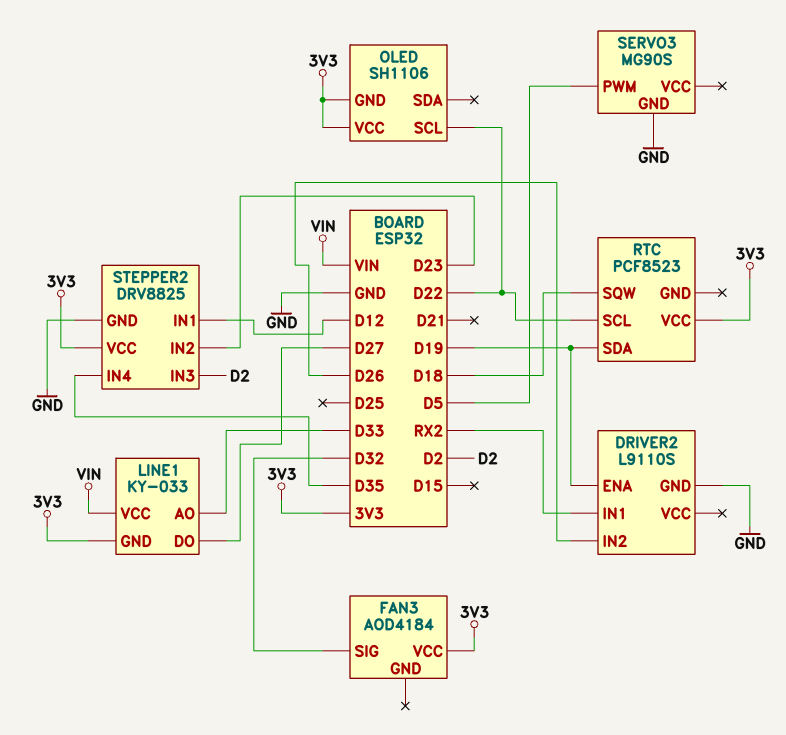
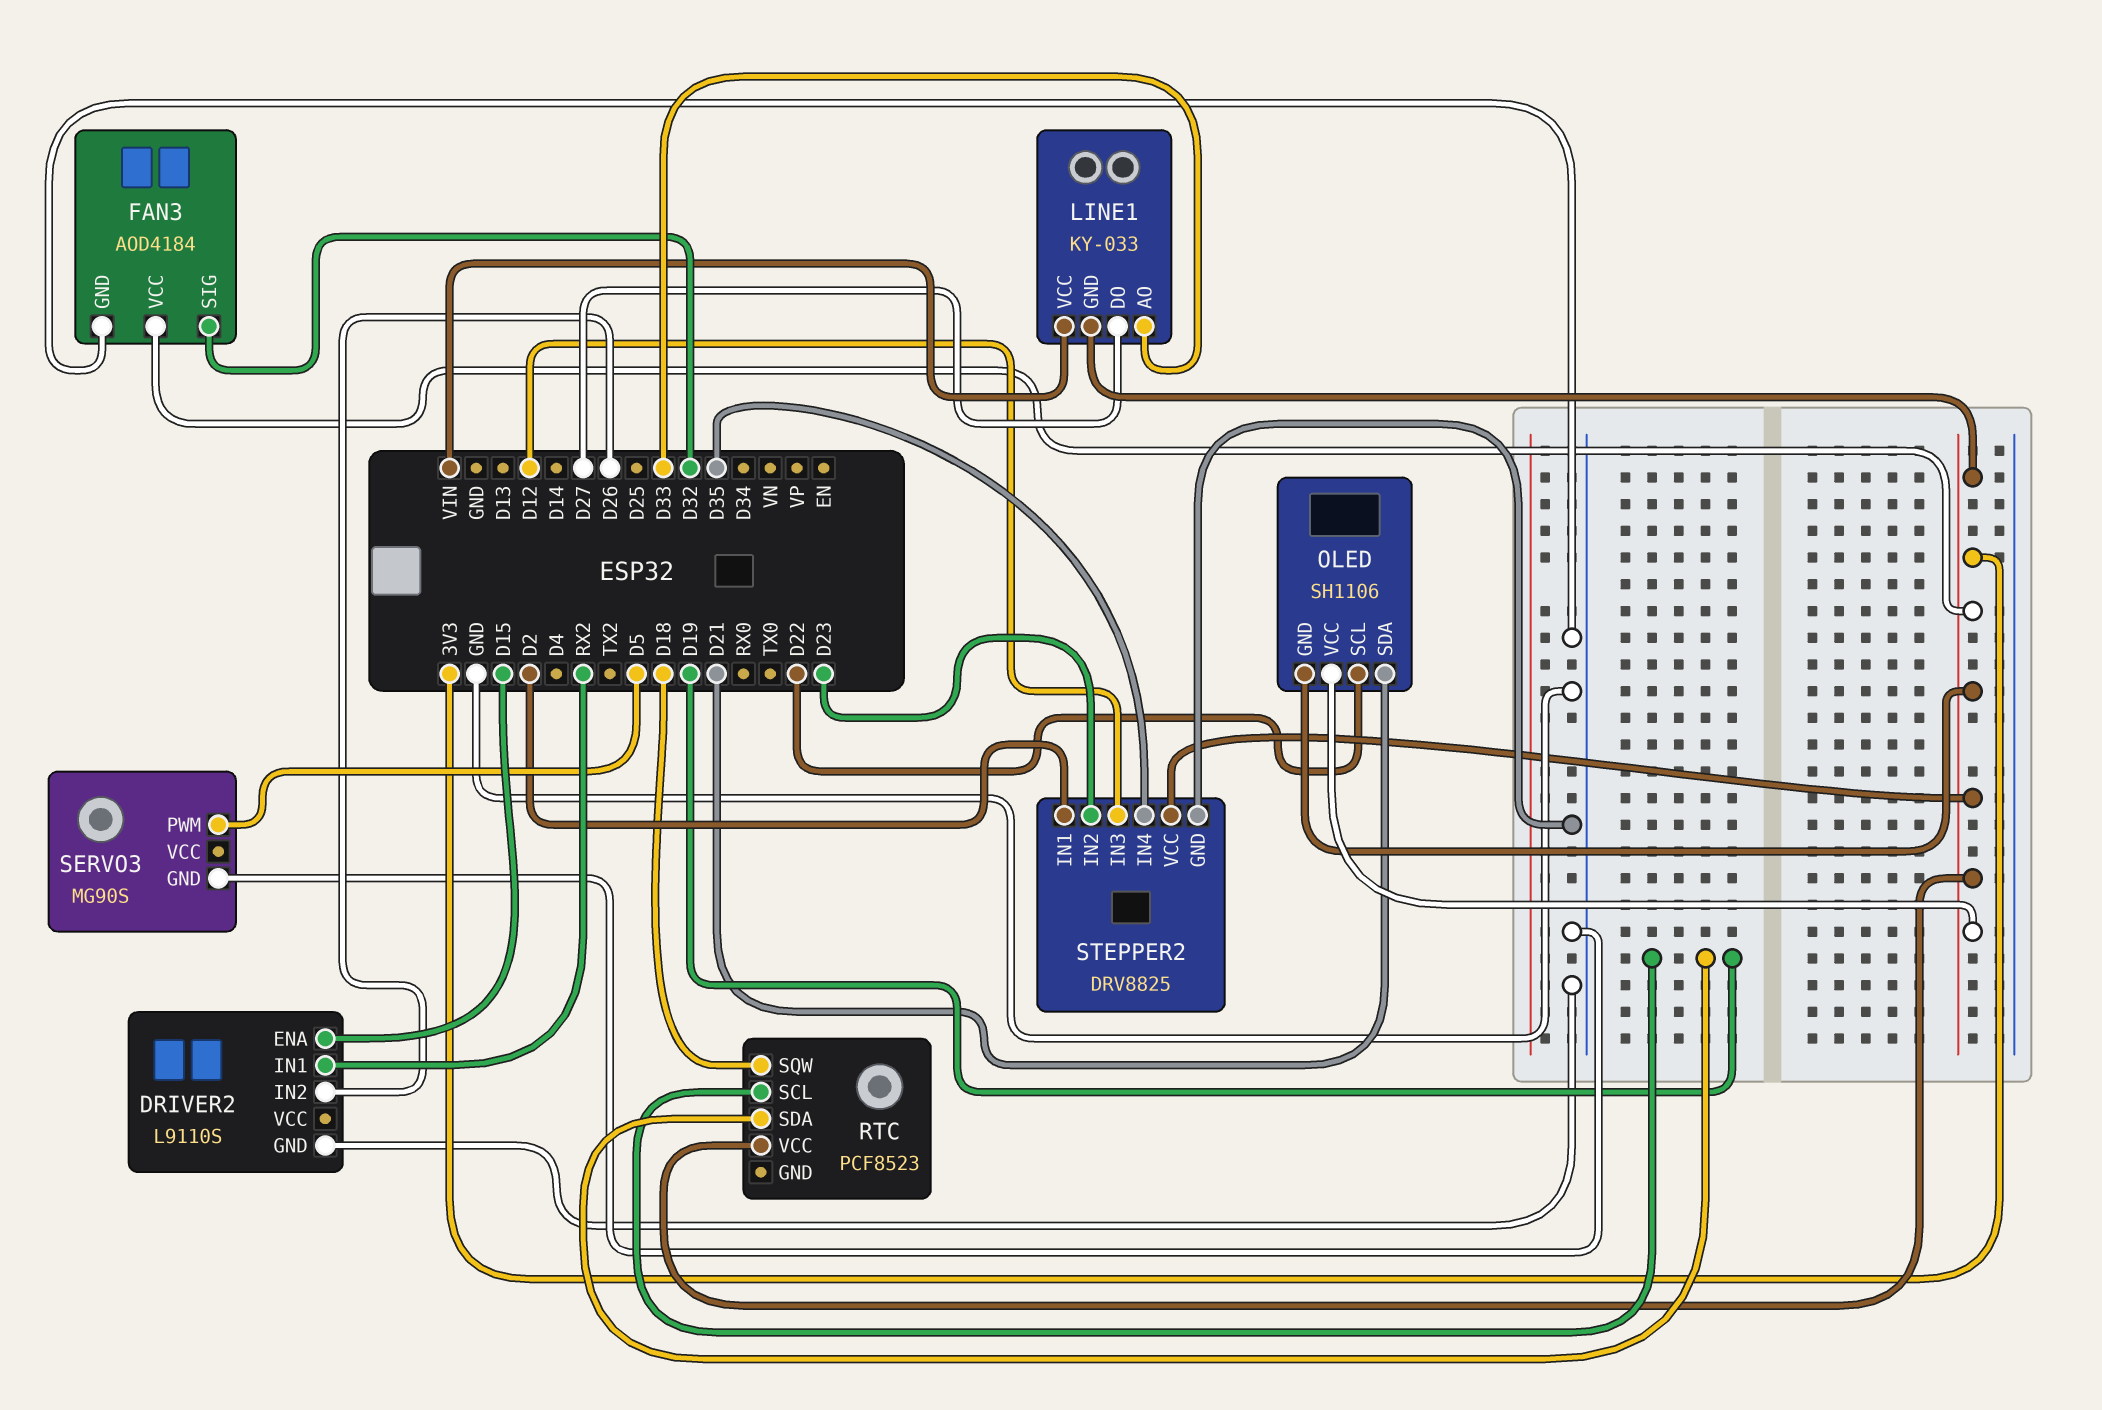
DRIVER2 pin ENA: D19 -> D15
FAN3 pin GND: none -> GND
OLED pin SDA: none -> D21
RTC pin SCL: D22 -> D19
STEPPER2 pin IN1: D12 -> D2
STEPPER2 pin IN3: D2 -> D12

